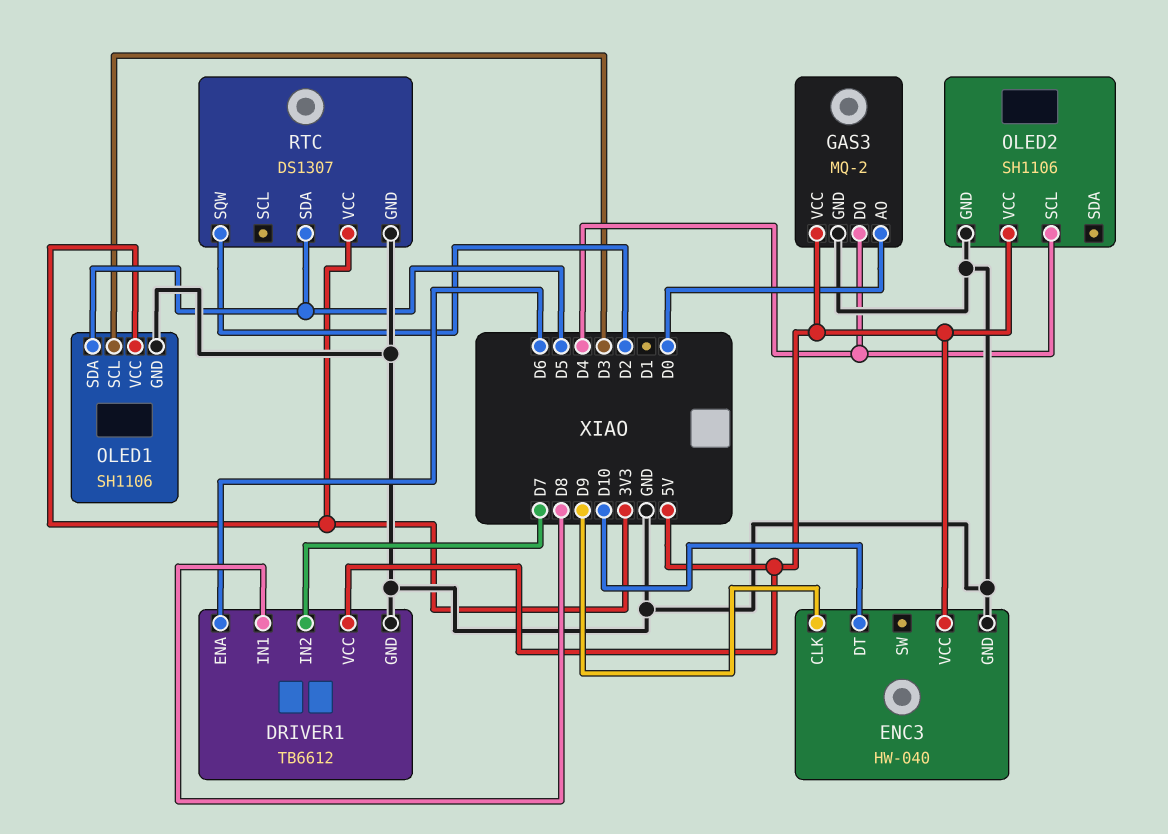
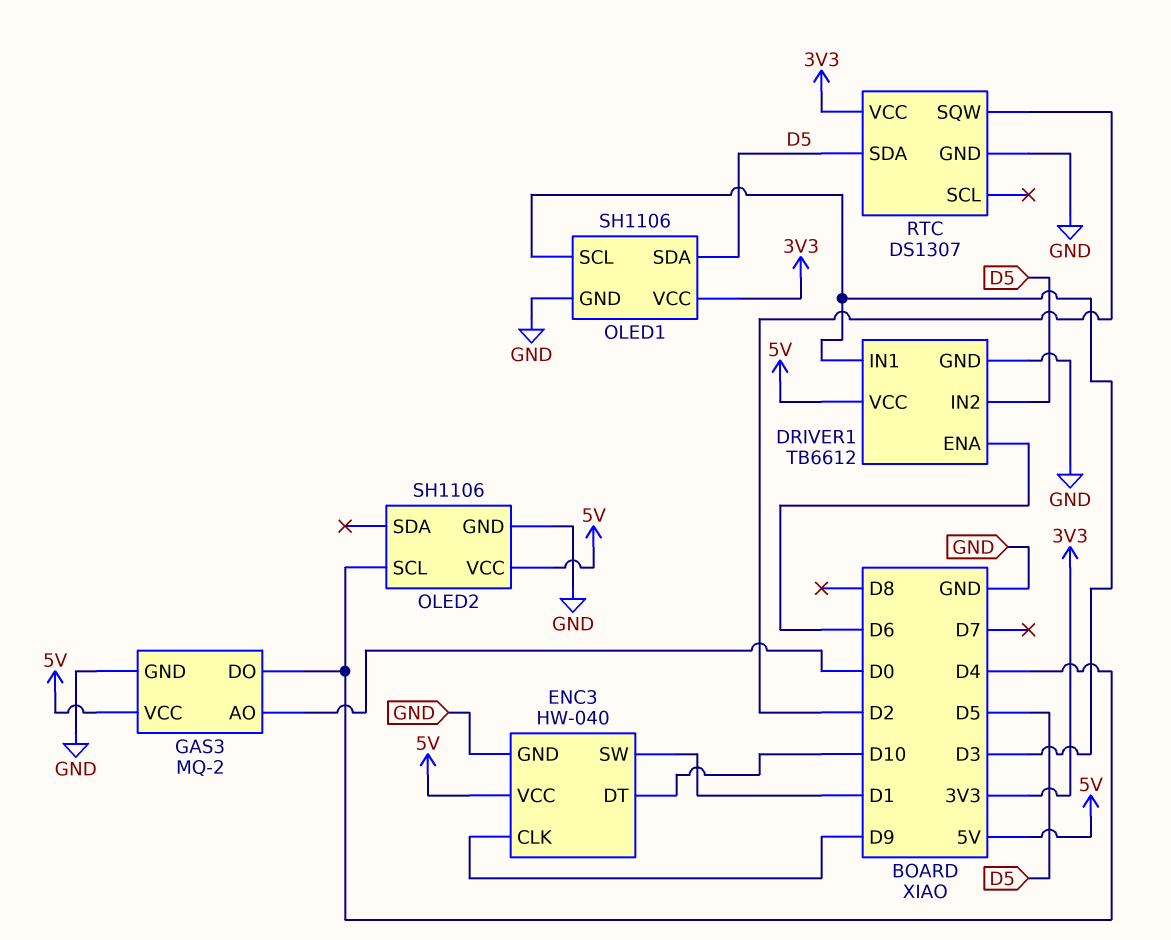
DRIVER1 pin IN1: D8 -> D3
DRIVER1 pin IN2: D7 -> D5
ENC3 pin SW: none -> D1

